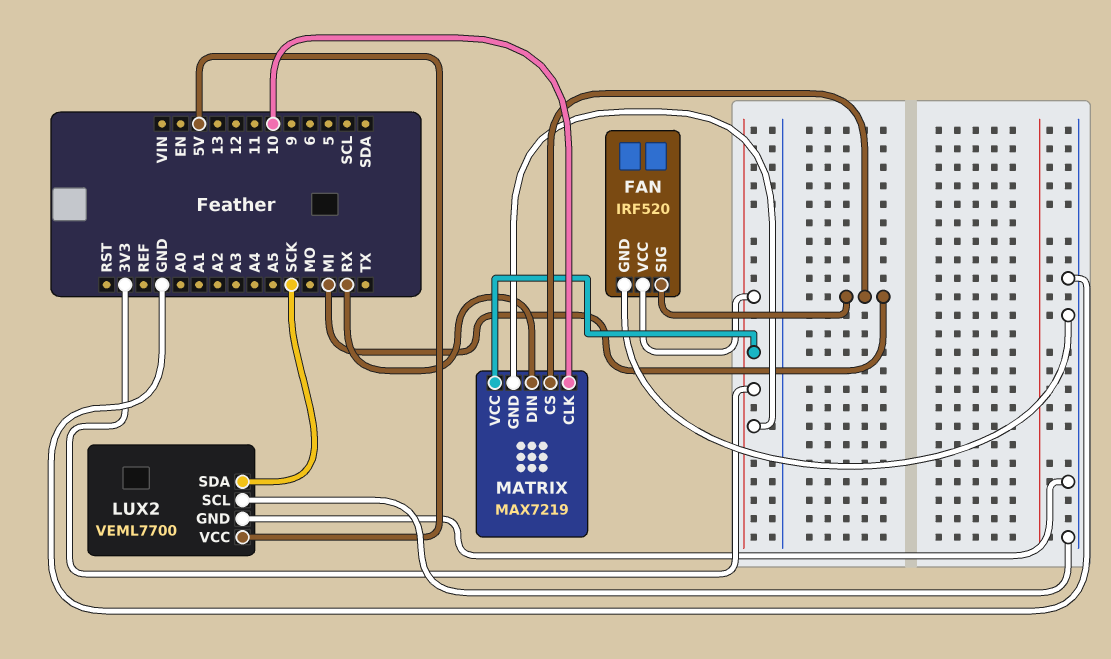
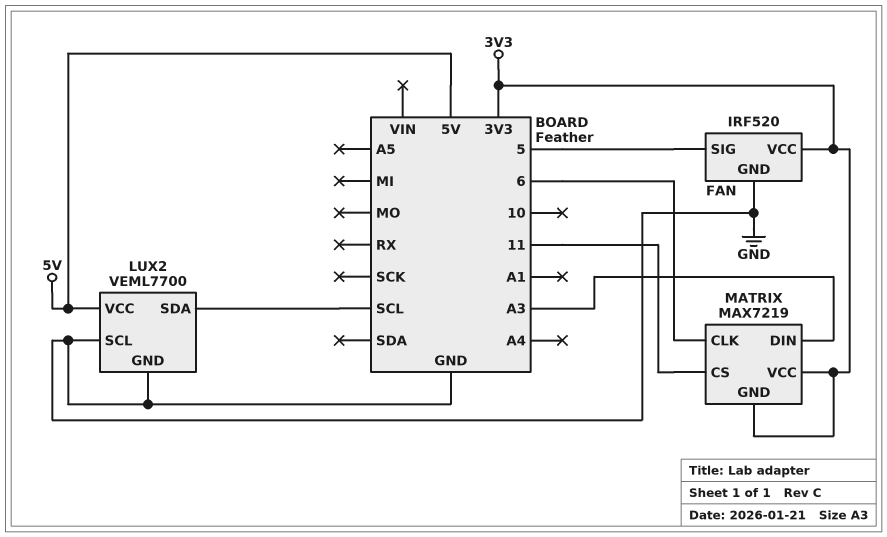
FAN pin SIG: MI -> 5
LUX2 pin SDA: SCK -> SCL
MATRIX pin CLK: 10 -> 6
MATRIX pin CS: MI -> 11
MATRIX pin DIN: RX -> A3

